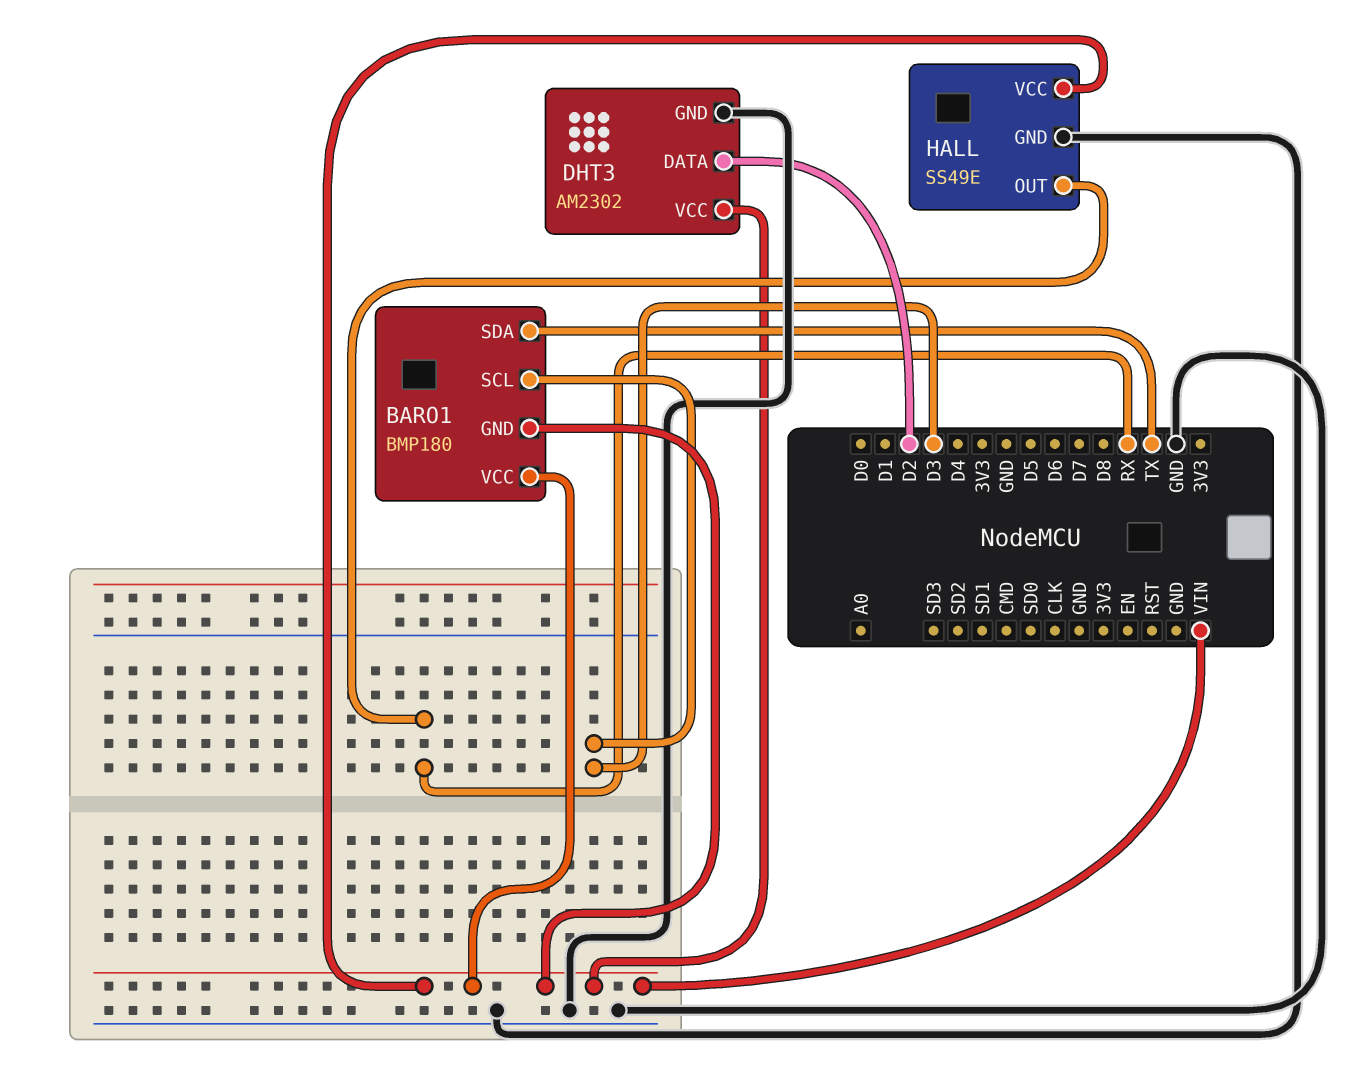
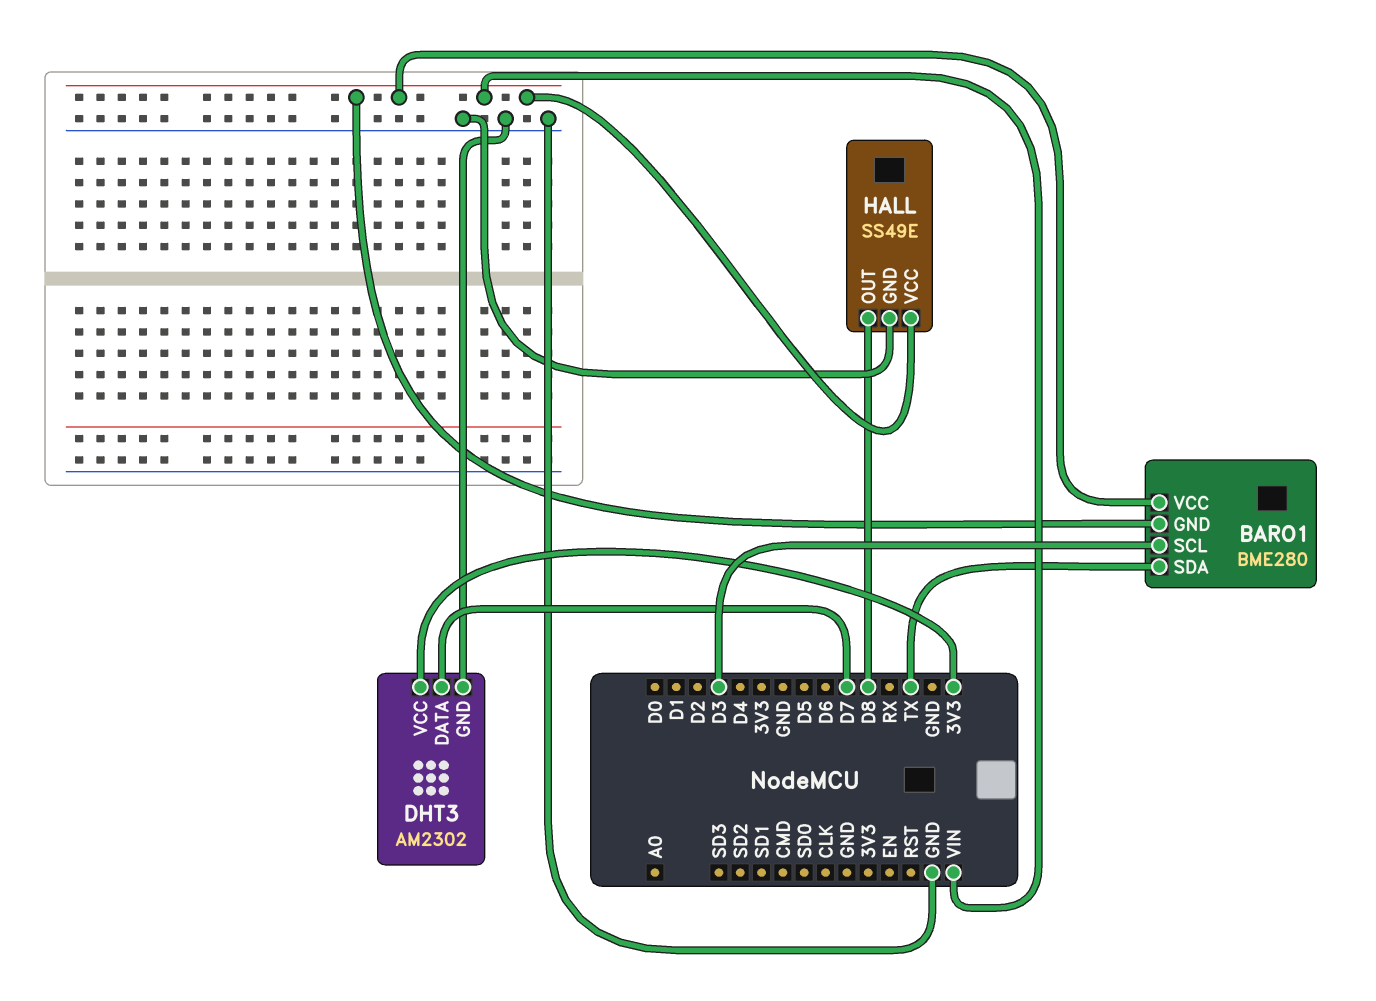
BARO1: BMP180 -> BME280
DHT3 pin DATA: D2 -> D7
DHT3 pin VCC: VIN -> 3V3
HALL pin OUT: RX -> D8

